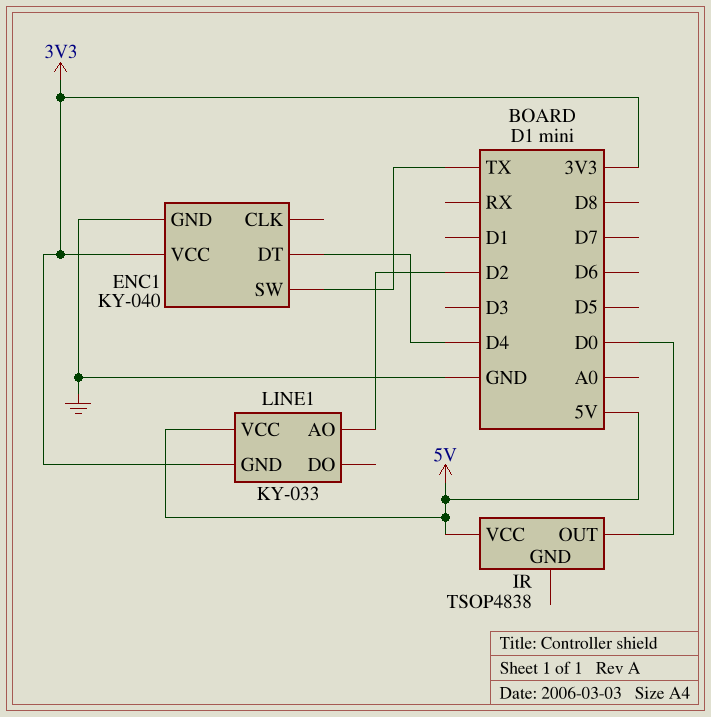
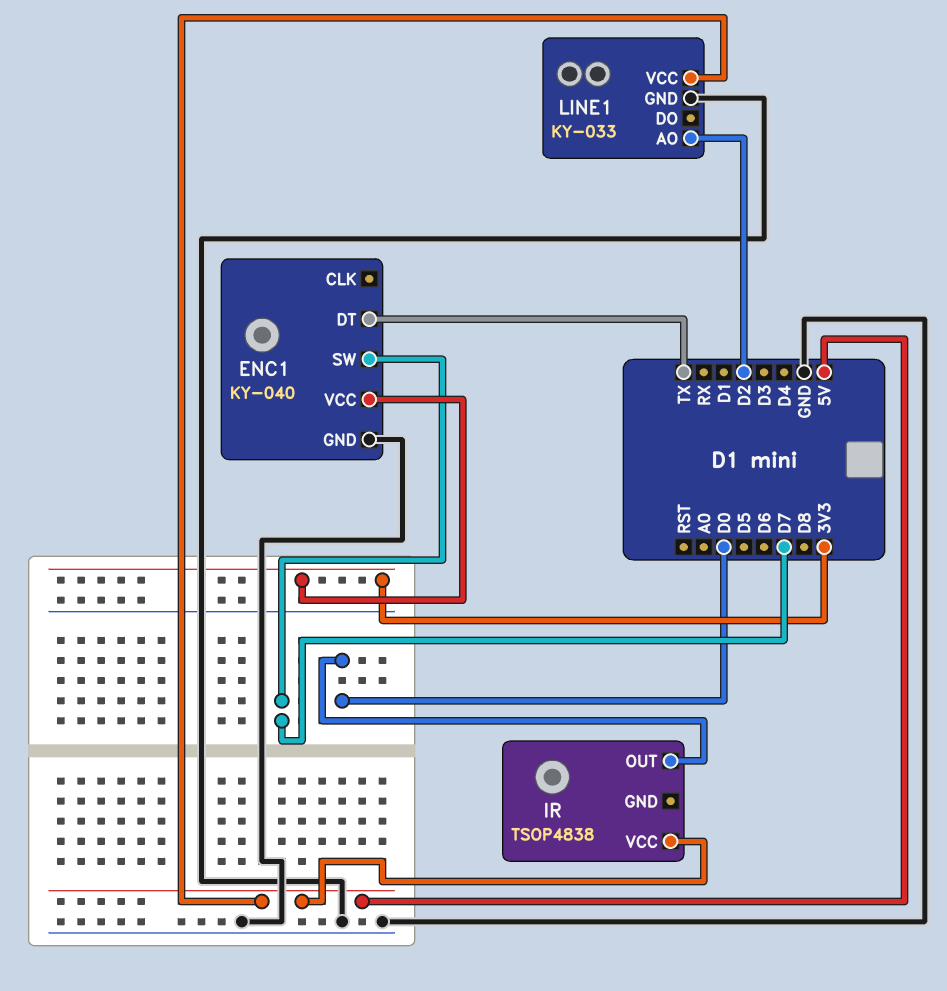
ENC1 pin DT: D4 -> TX
ENC1 pin SW: TX -> D7
LINE1 pin GND: 3V3 -> GND

